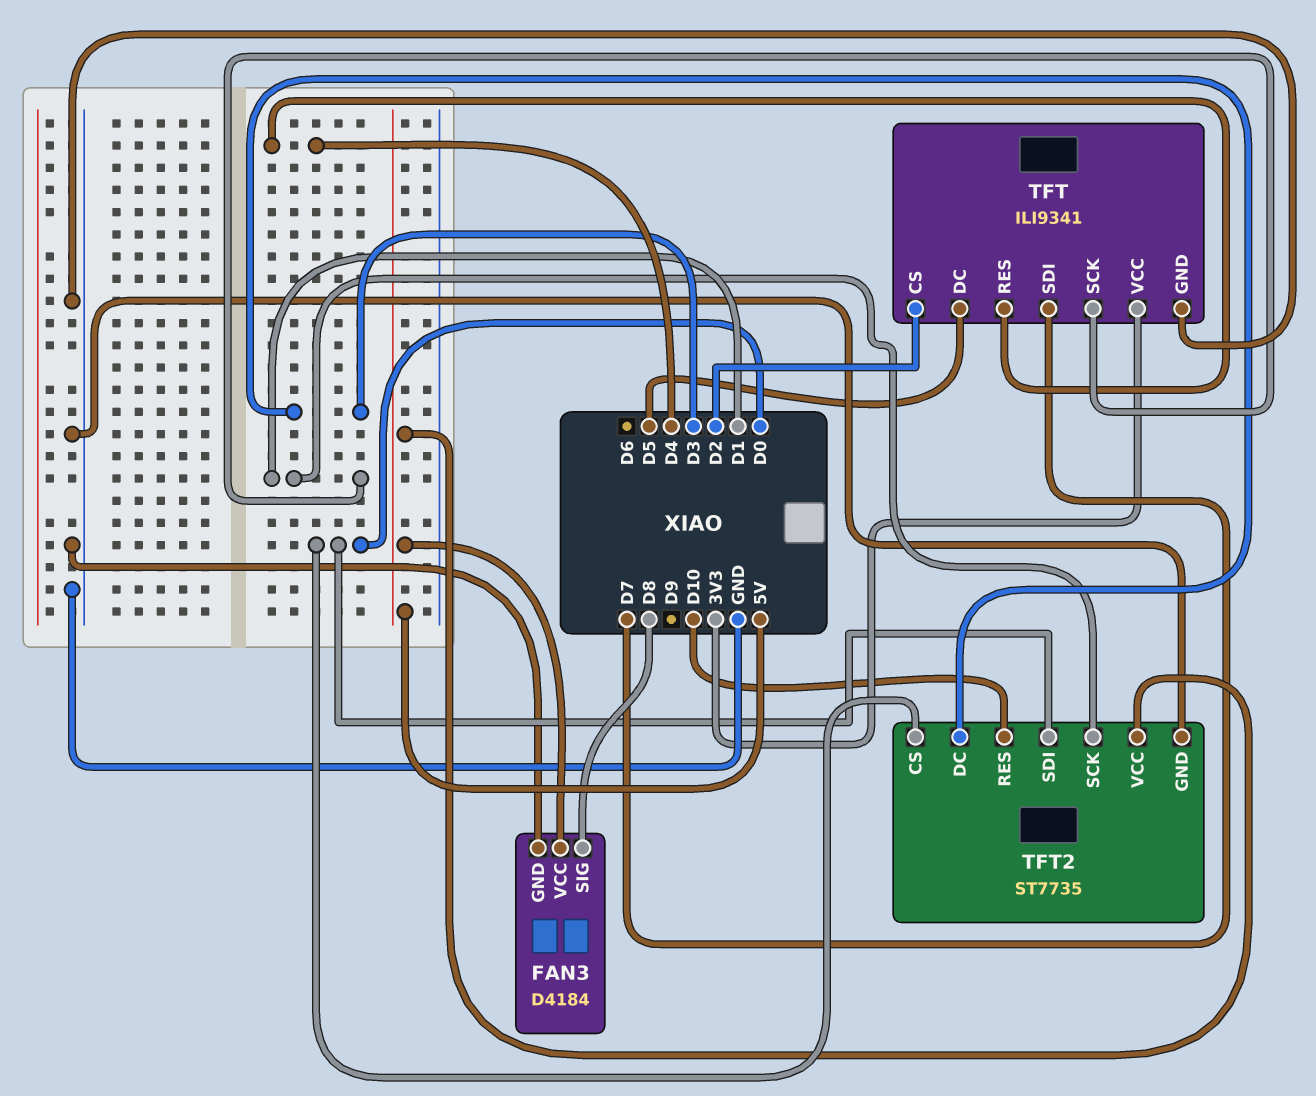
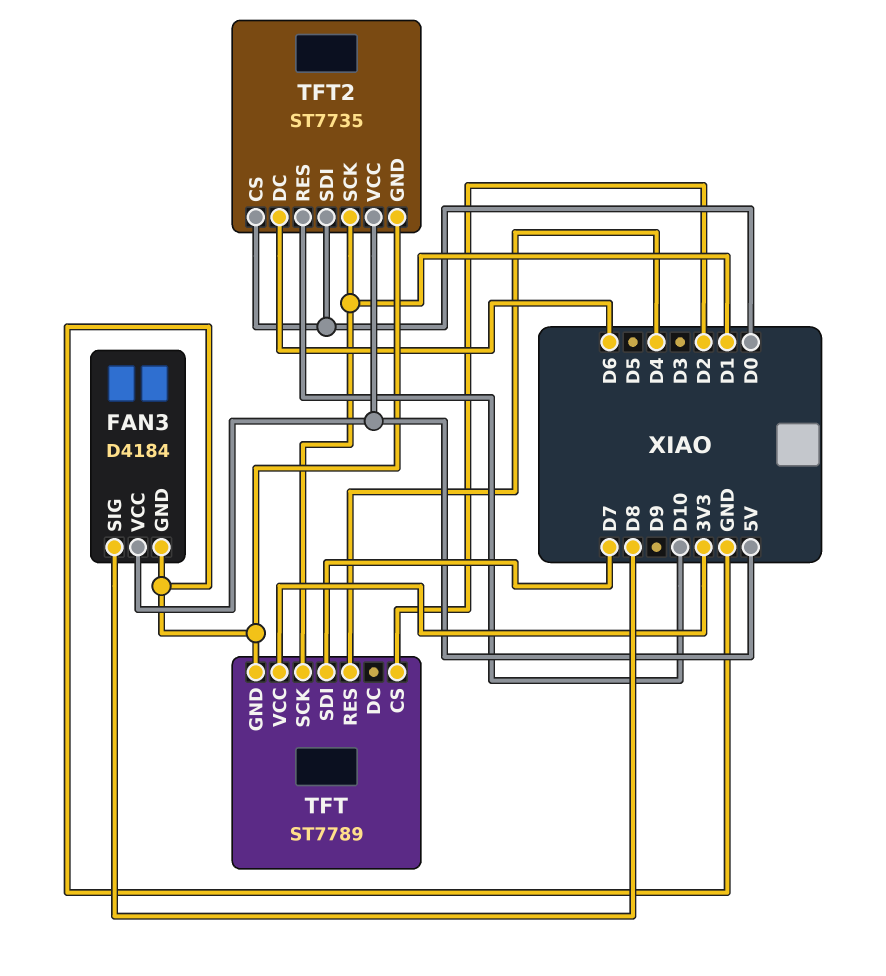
TFT: ILI9341 -> ST7789
TFT pin DC: D5 -> none
TFT2 pin DC: D3 -> D6

